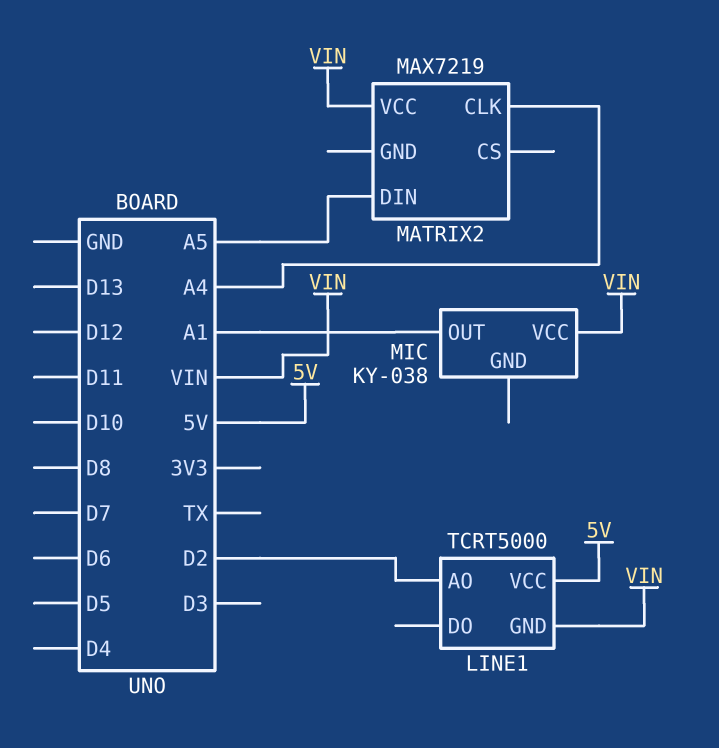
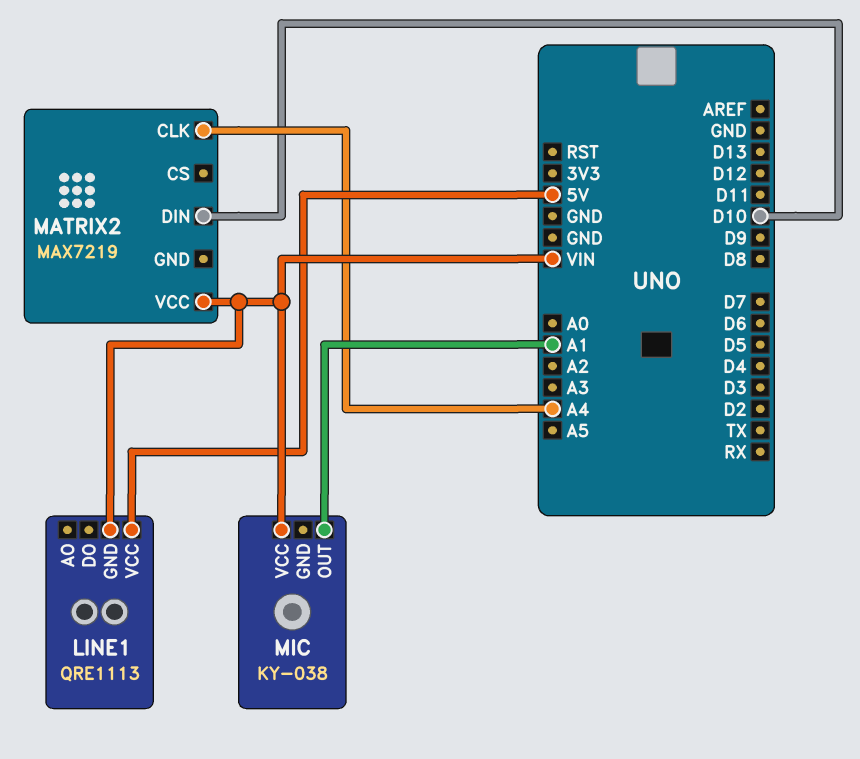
LINE1: TCRT5000 -> QRE1113
LINE1 pin AO: D2 -> none
MATRIX2 pin DIN: A5 -> D10

